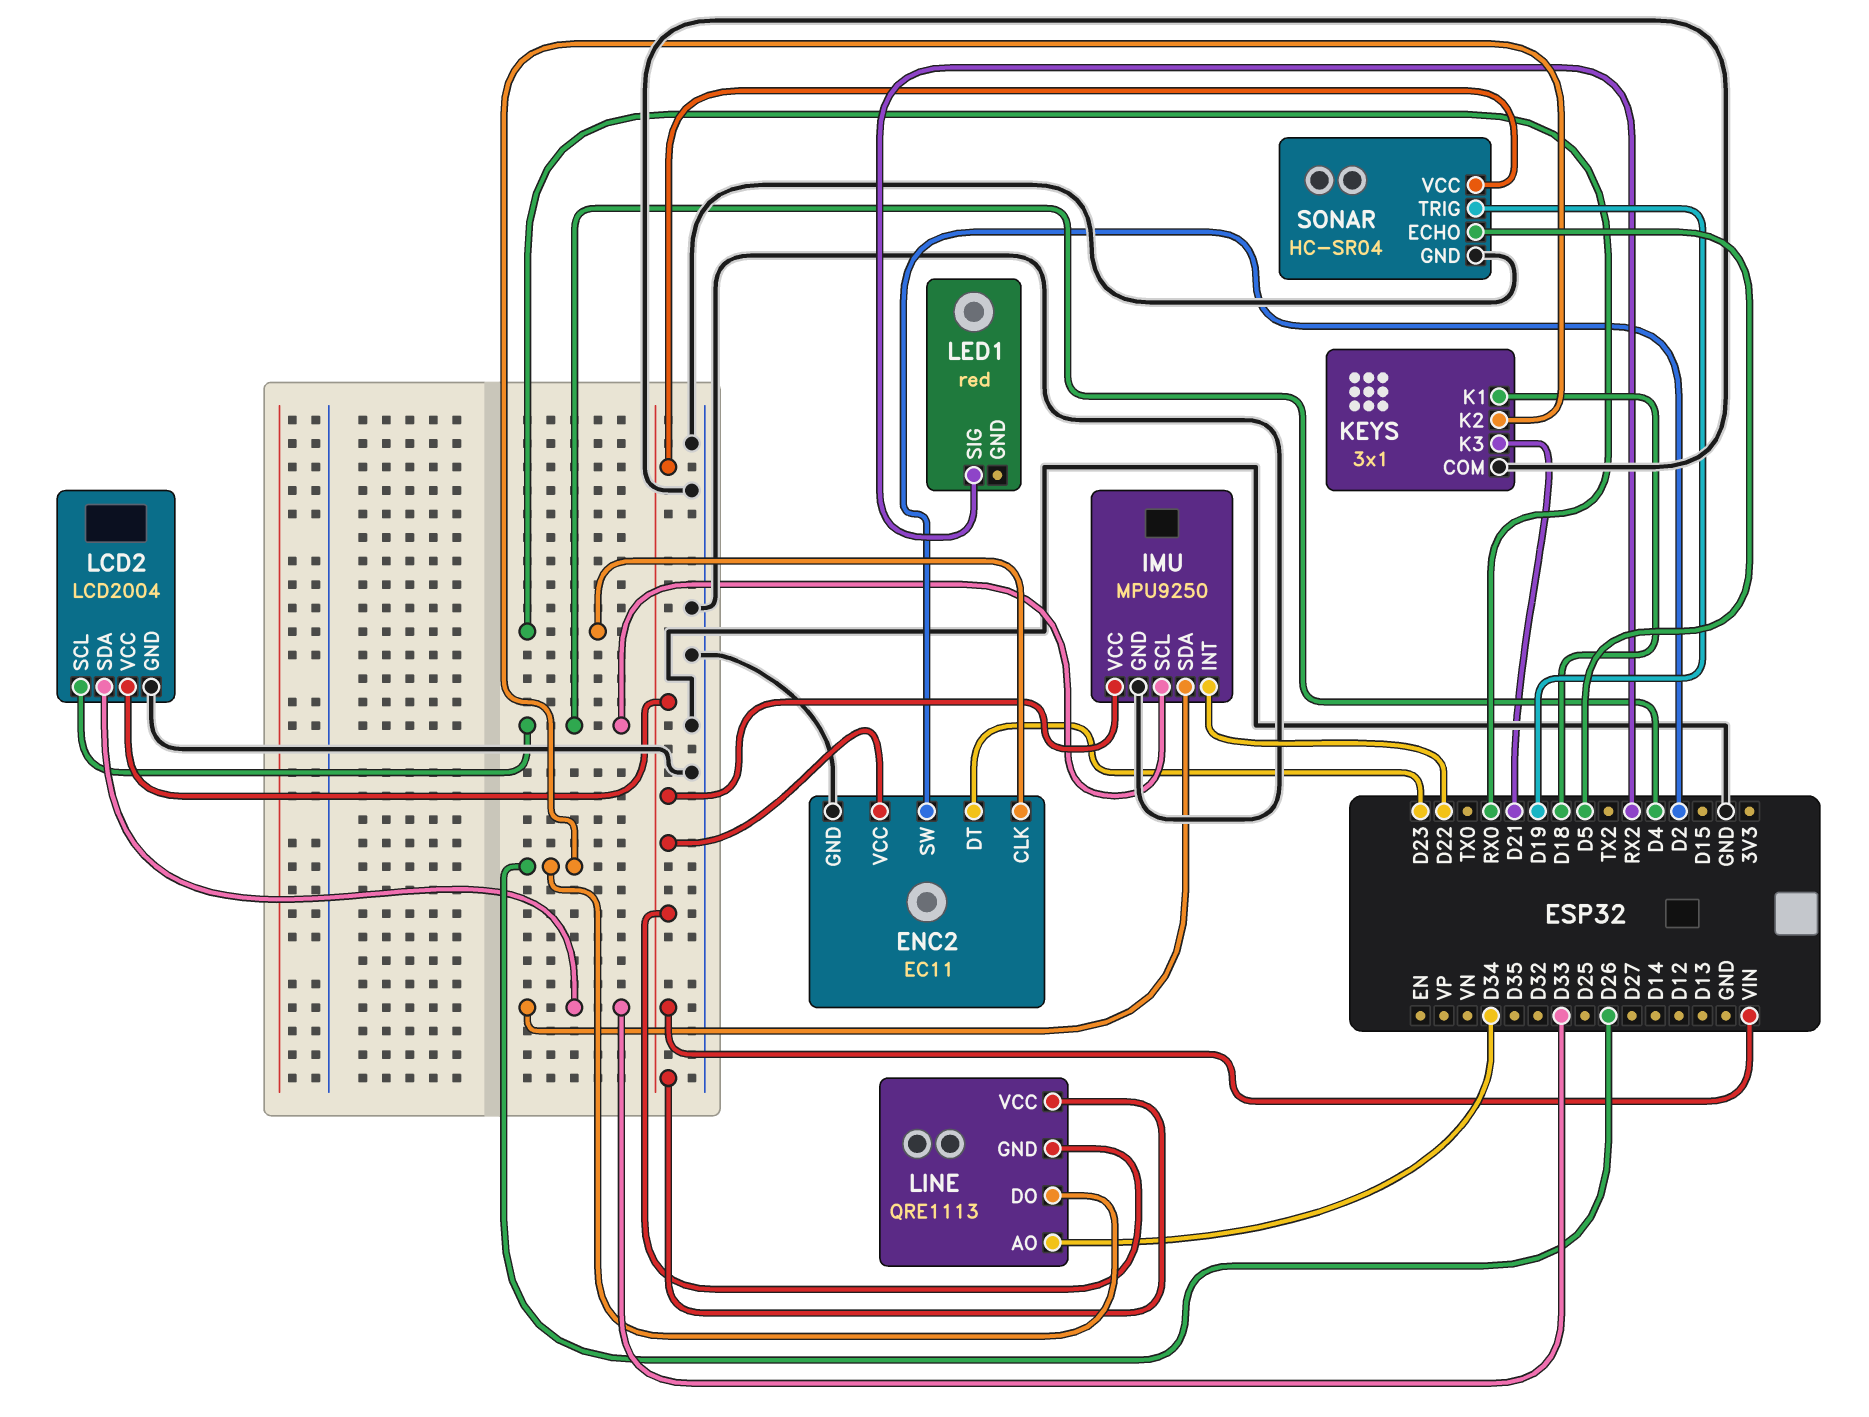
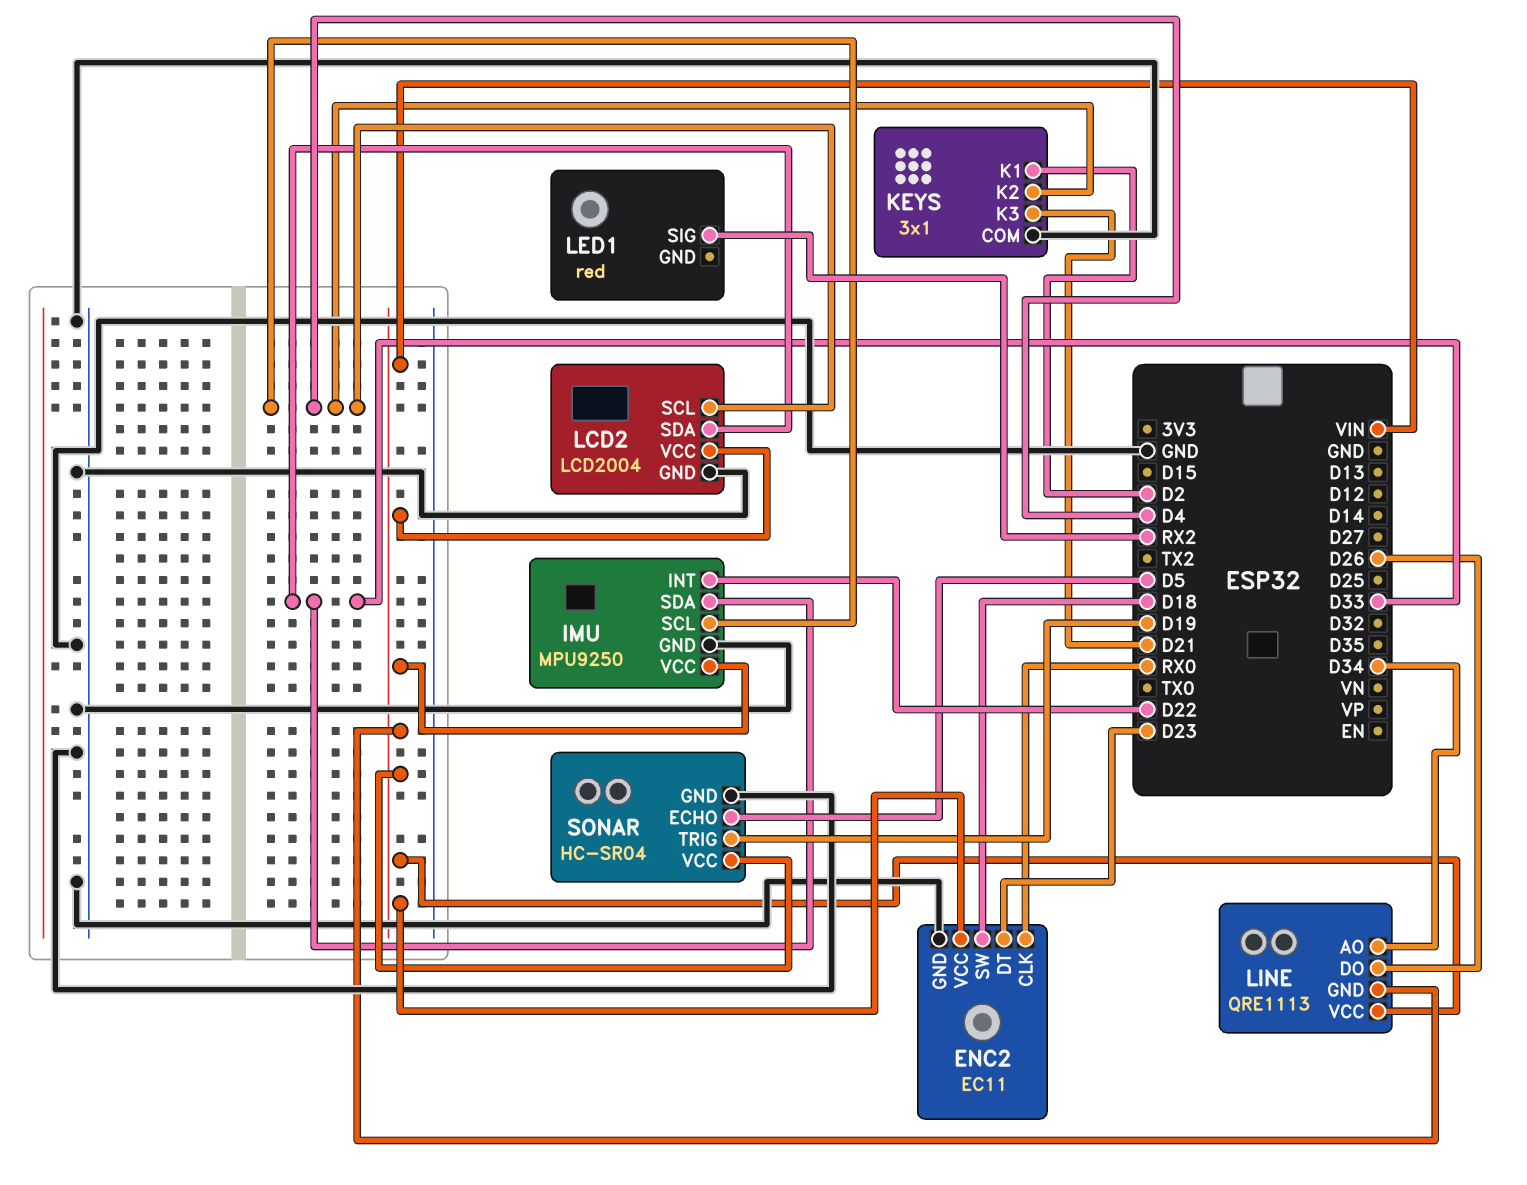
ENC2 pin SW: D2 -> D18
KEYS pin K1: D18 -> D2
KEYS pin K2: D26 -> D4

